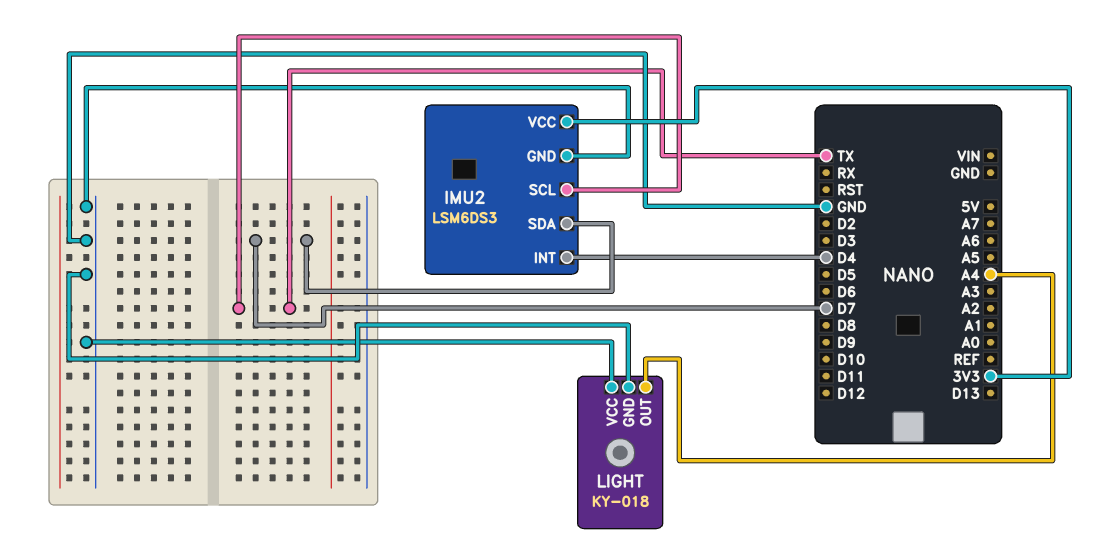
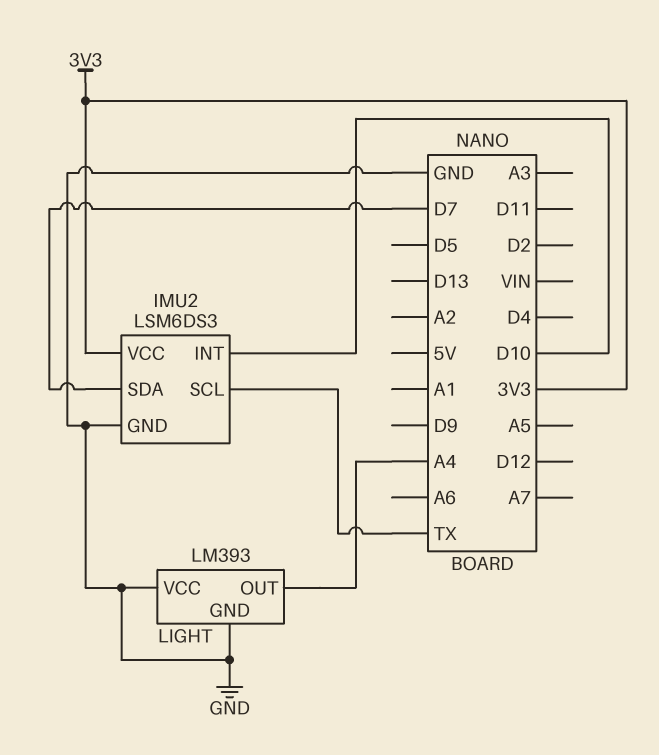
IMU2 pin INT: D4 -> D10
LIGHT: KY-018 -> LM393

